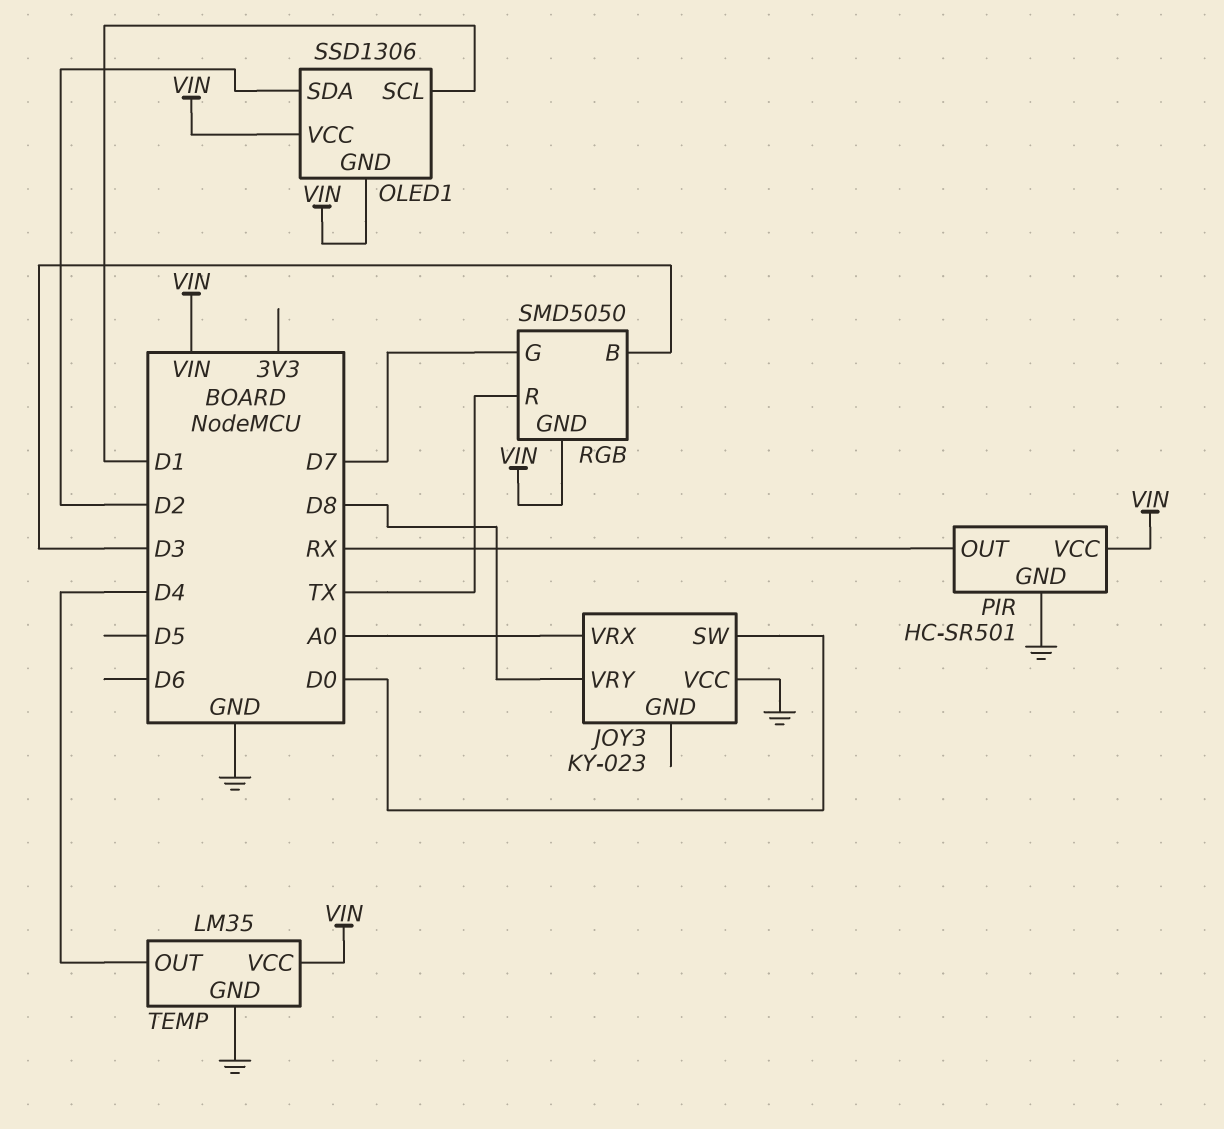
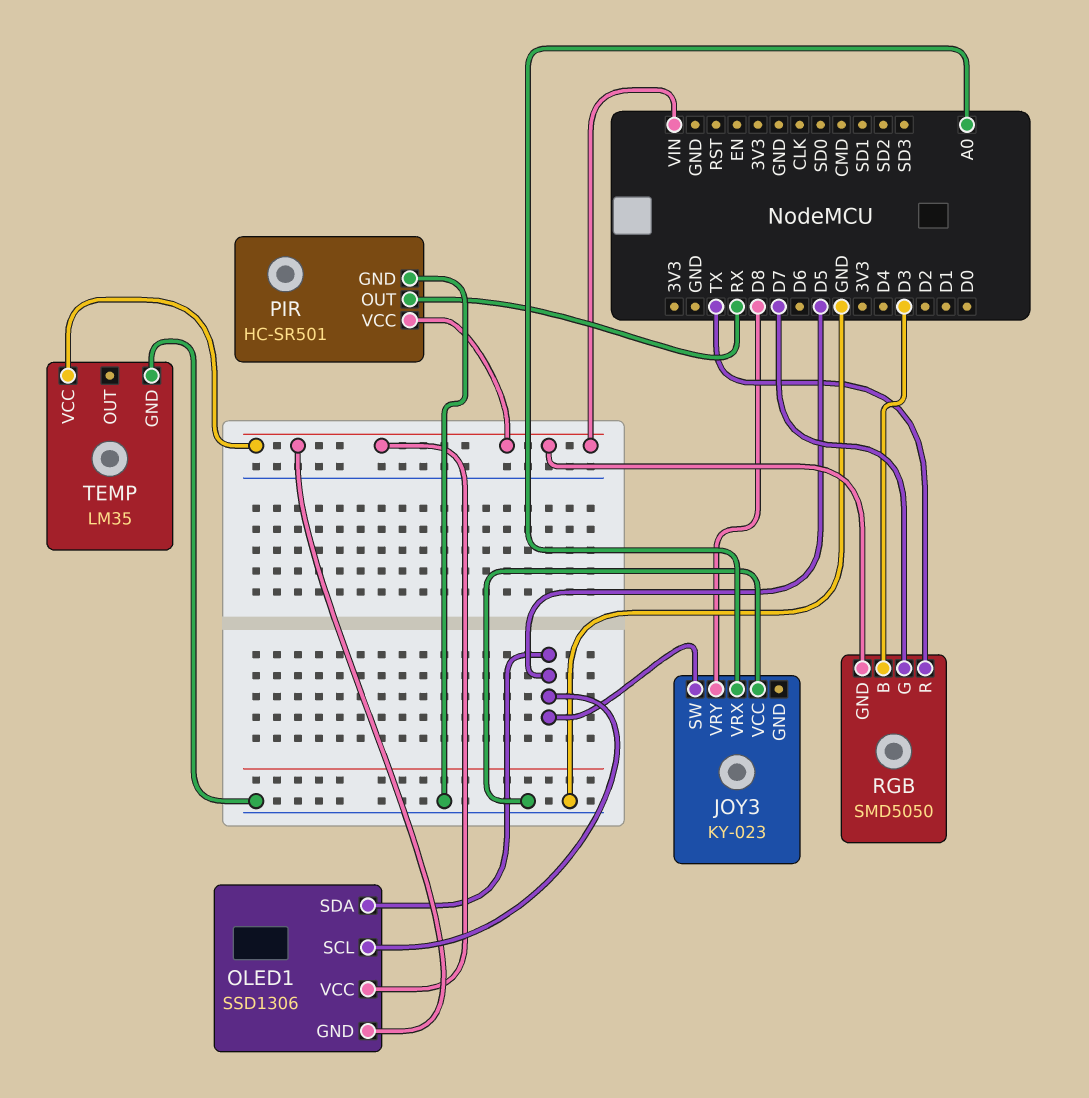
JOY3 pin SW: D0 -> D5
OLED1 pin SCL: D1 -> D5
OLED1 pin SDA: D2 -> D5
TEMP pin OUT: D4 -> none

